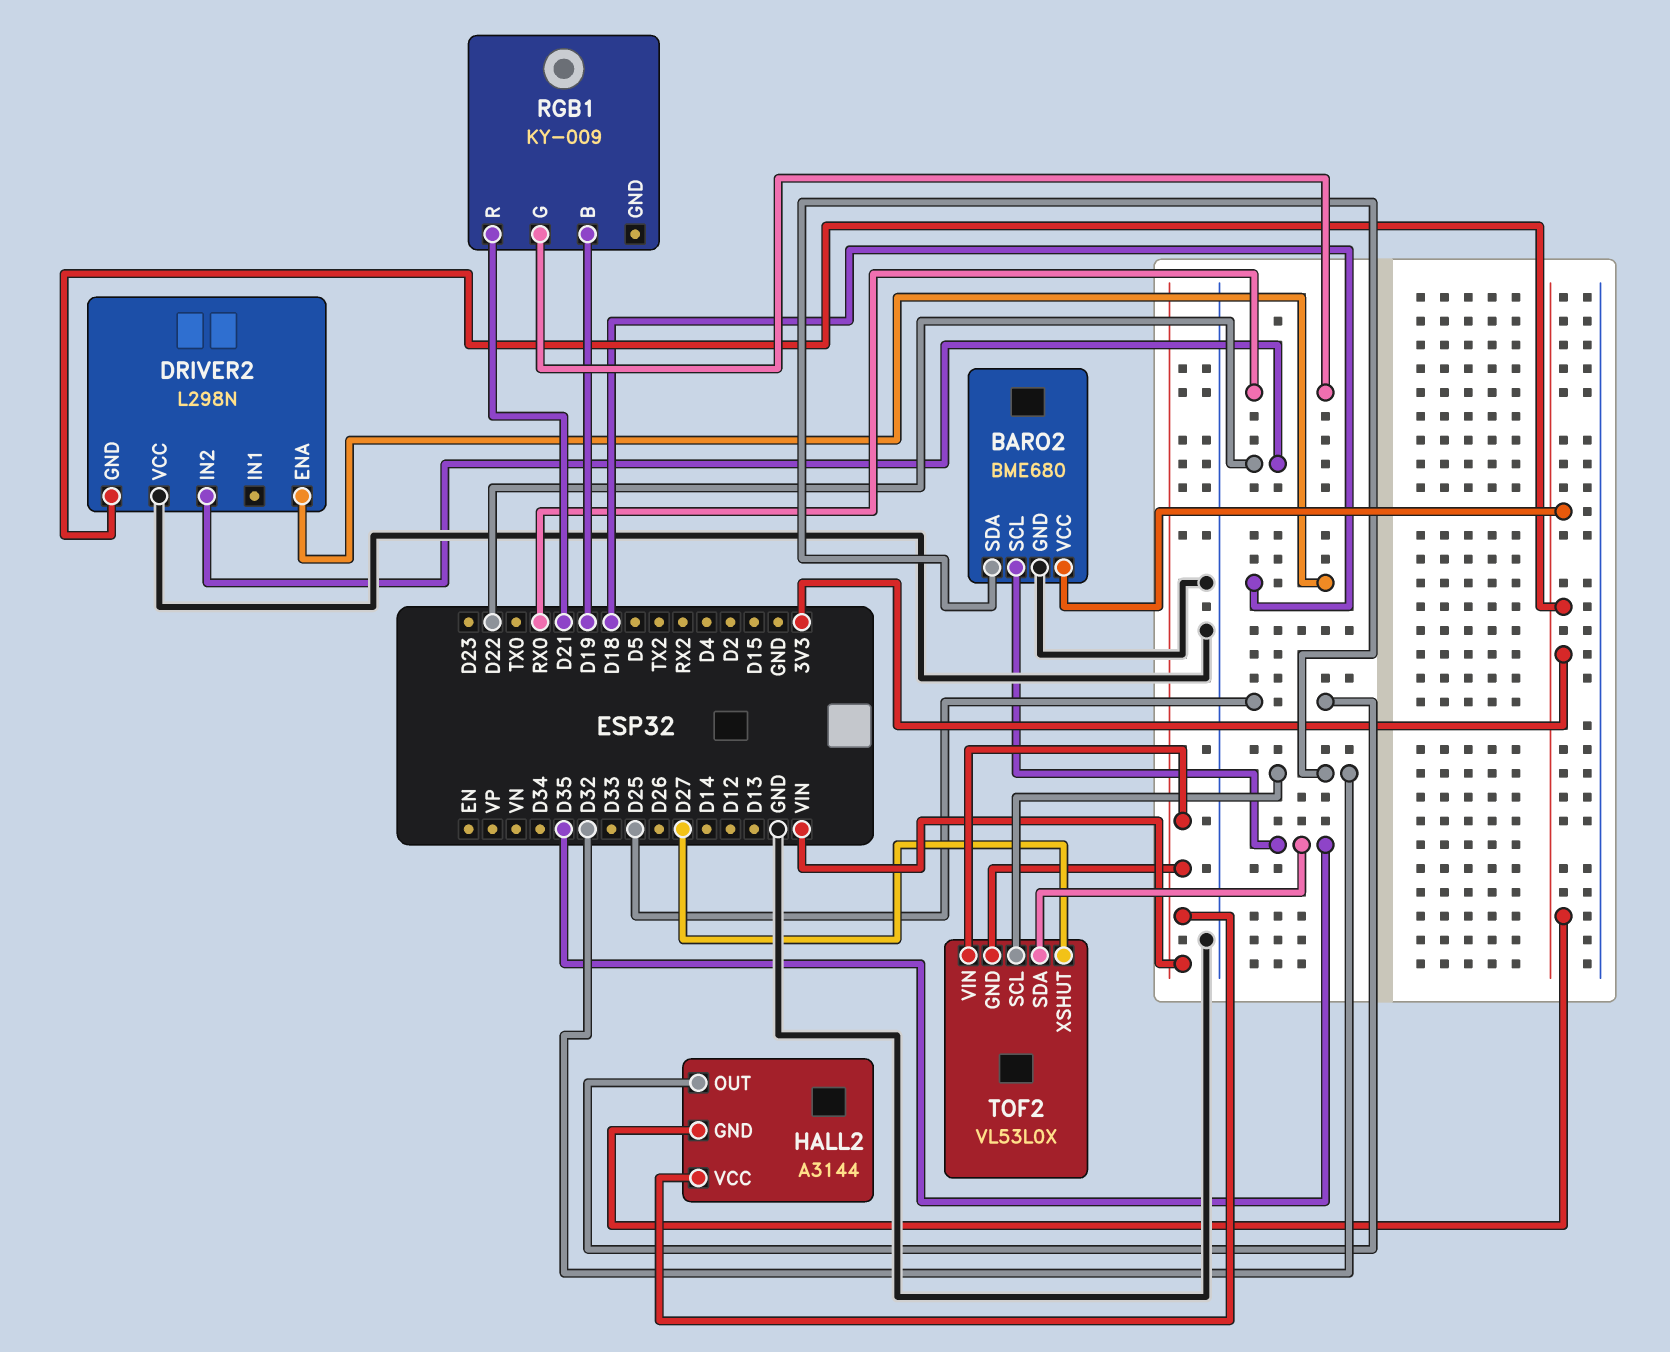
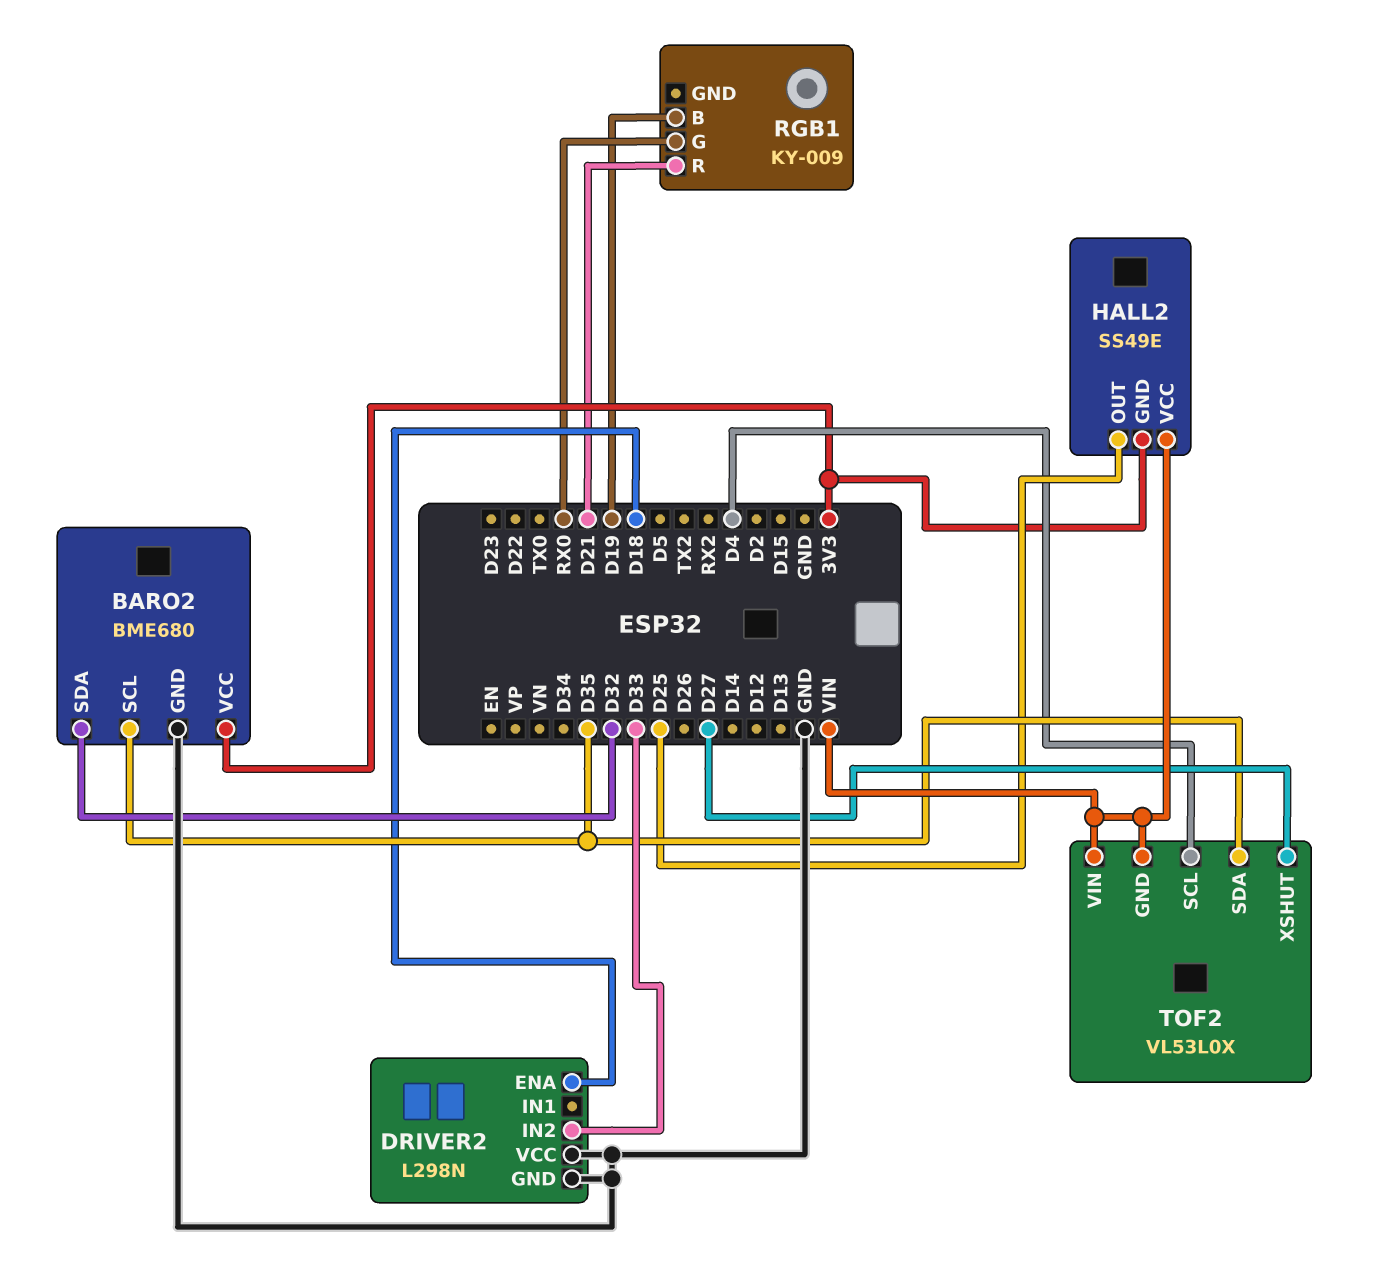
DRIVER2 pin GND: 3V3 -> GND
DRIVER2 pin IN2: D22 -> D33
HALL2: A3144 -> SS49E
TOF2 pin SCL: D32 -> D4

